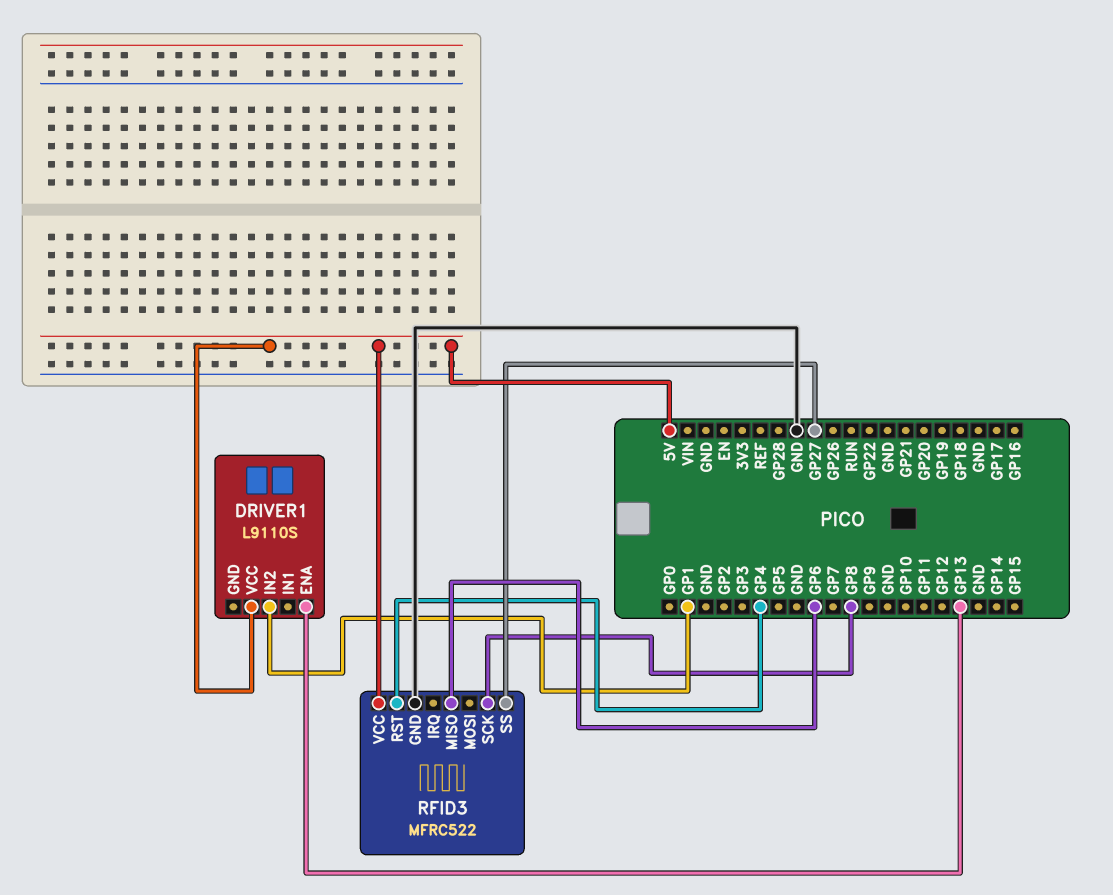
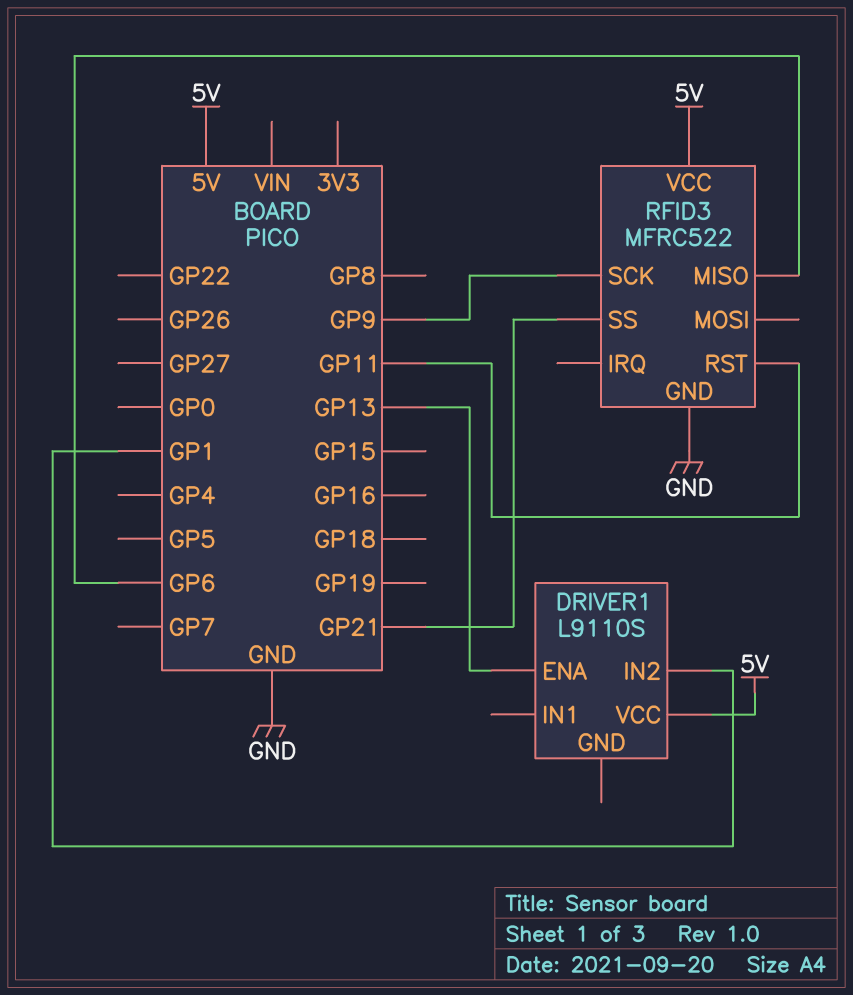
RFID3 pin RST: GP4 -> GP11
RFID3 pin SCK: GP8 -> GP9
RFID3 pin SS: GP27 -> GP21

